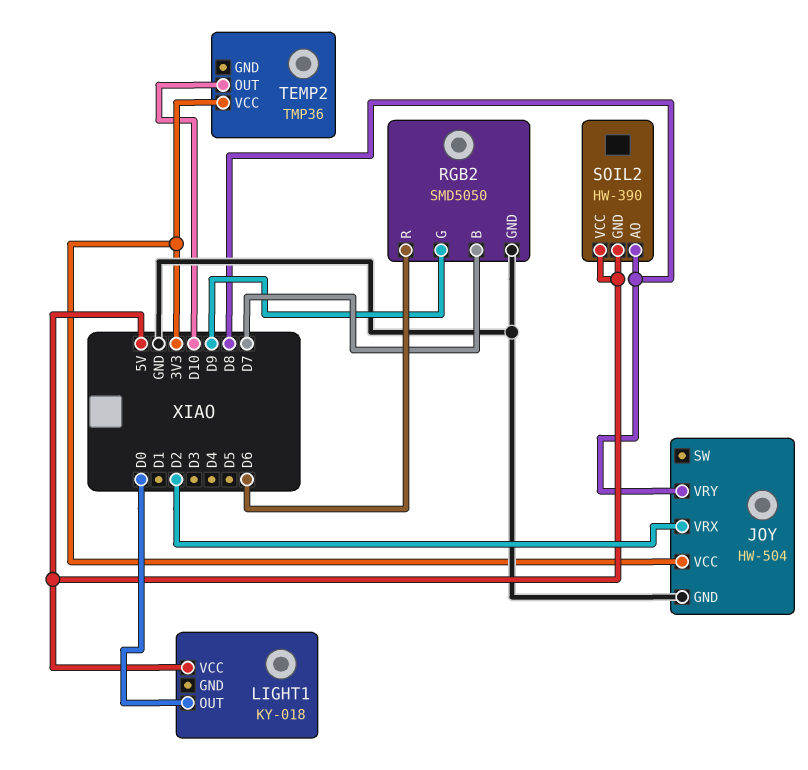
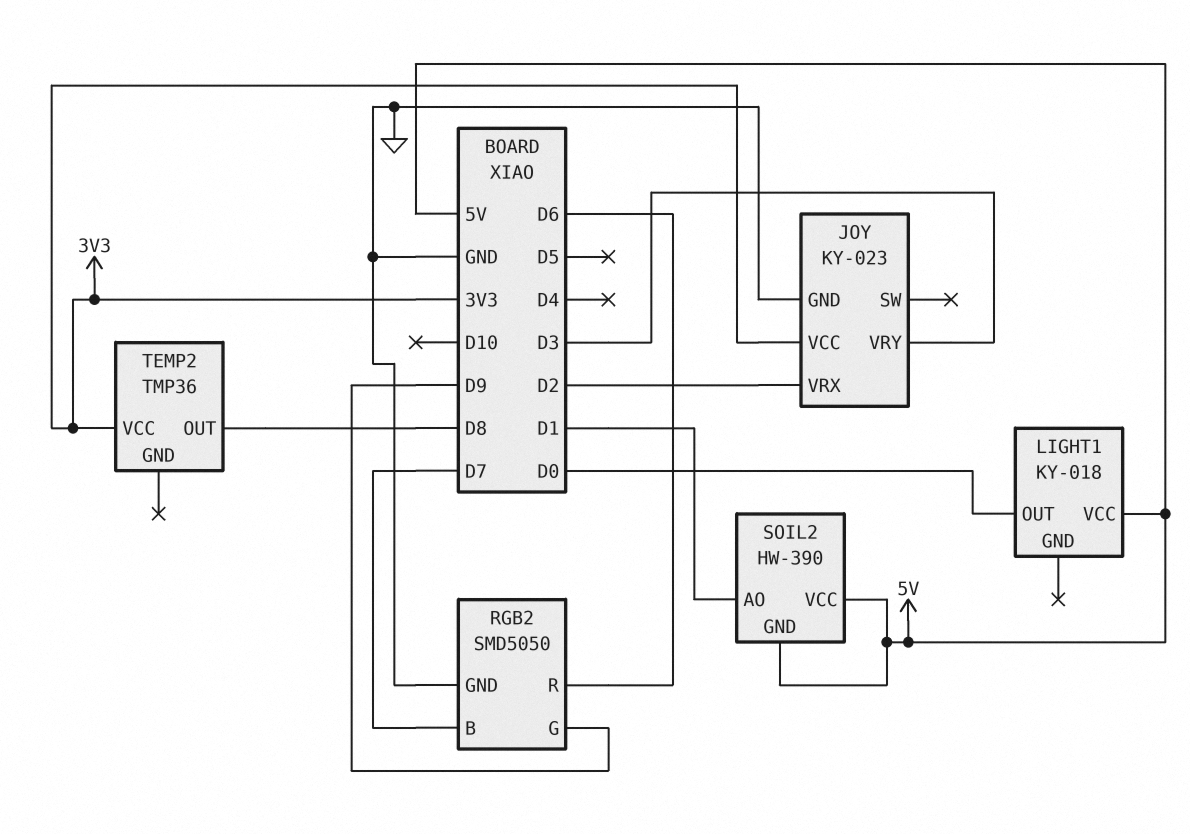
JOY: HW-504 -> KY-023
JOY pin VRY: D8 -> D3
SOIL2 pin AO: D8 -> D1
TEMP2 pin OUT: D10 -> D8

